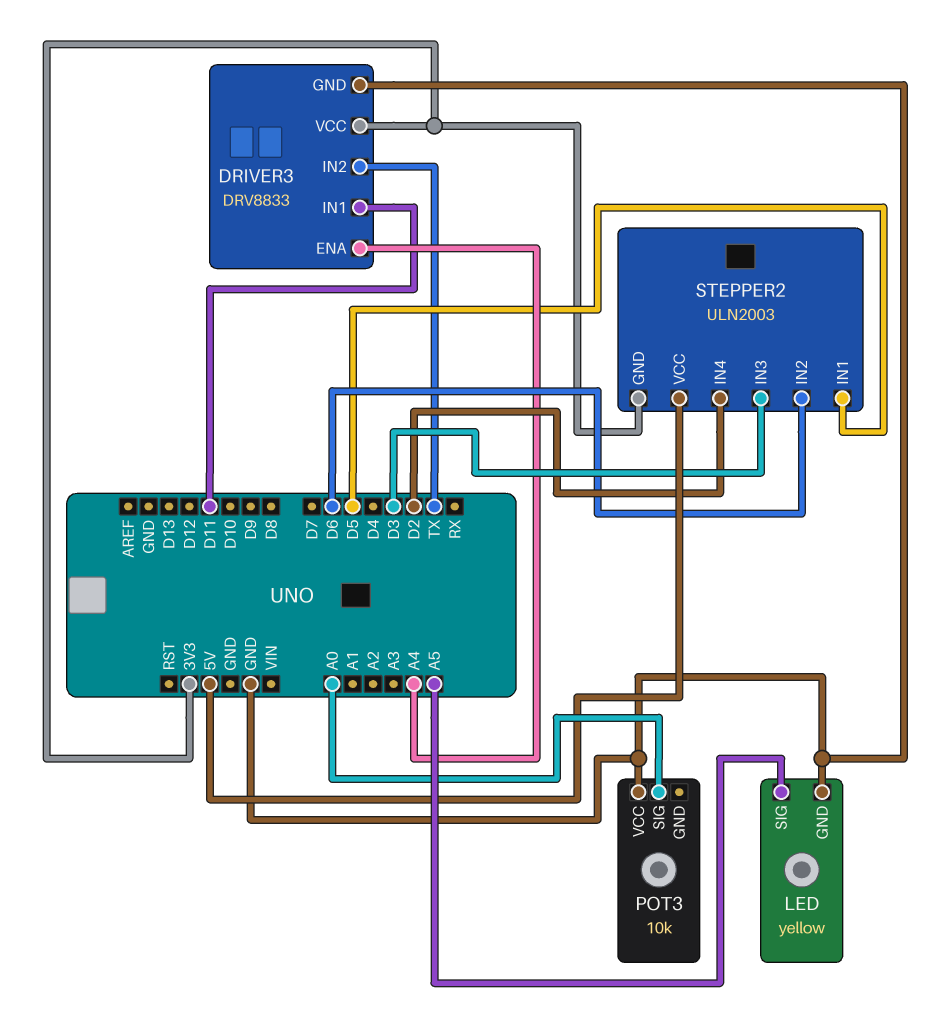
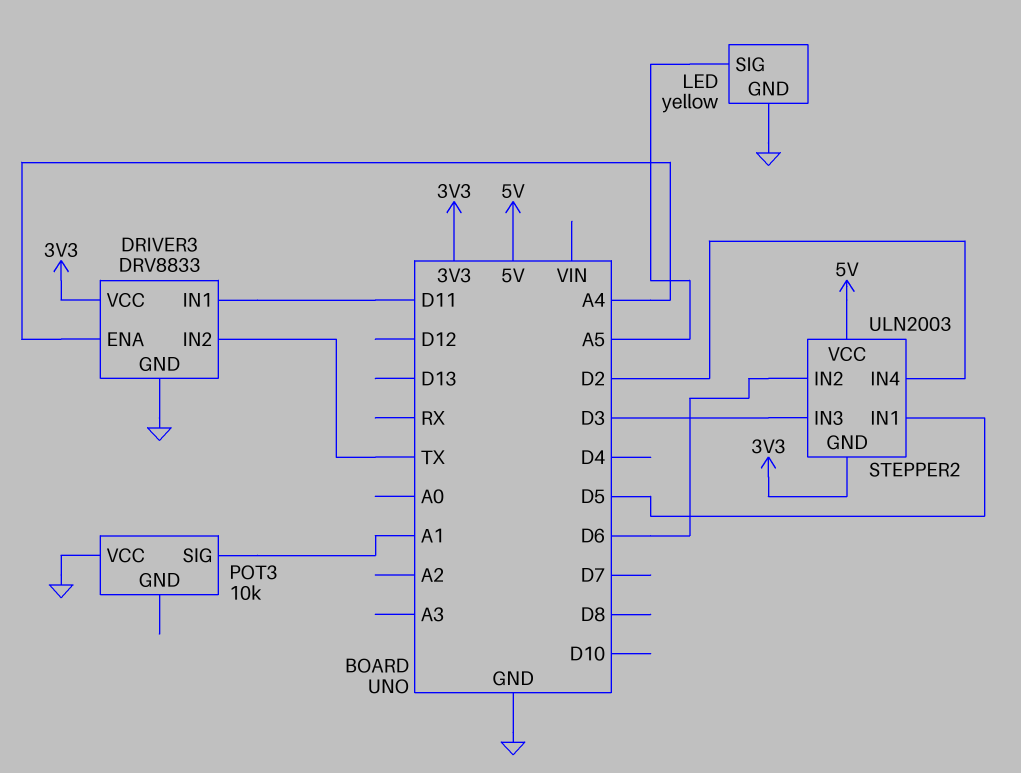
POT3 pin SIG: A0 -> A1

